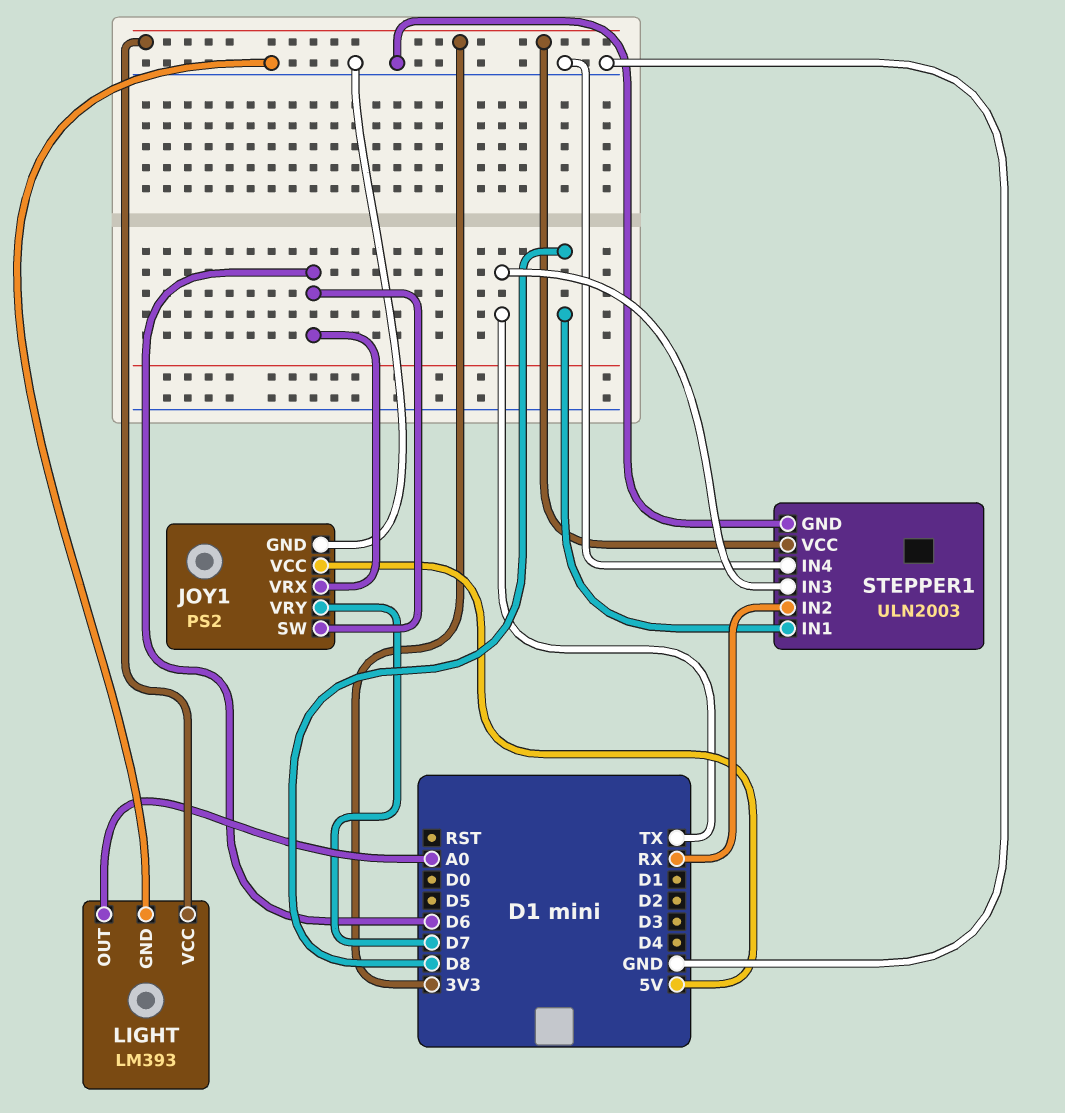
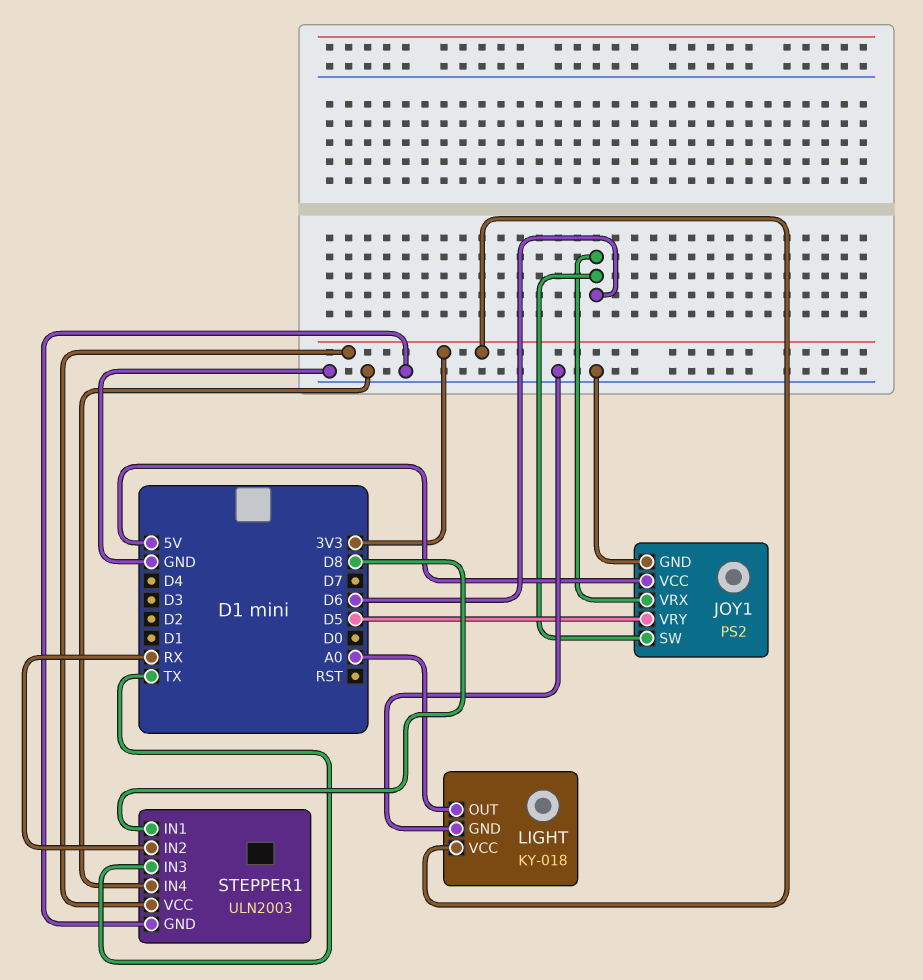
JOY1 pin VRY: D7 -> D5
LIGHT: LM393 -> KY-018

